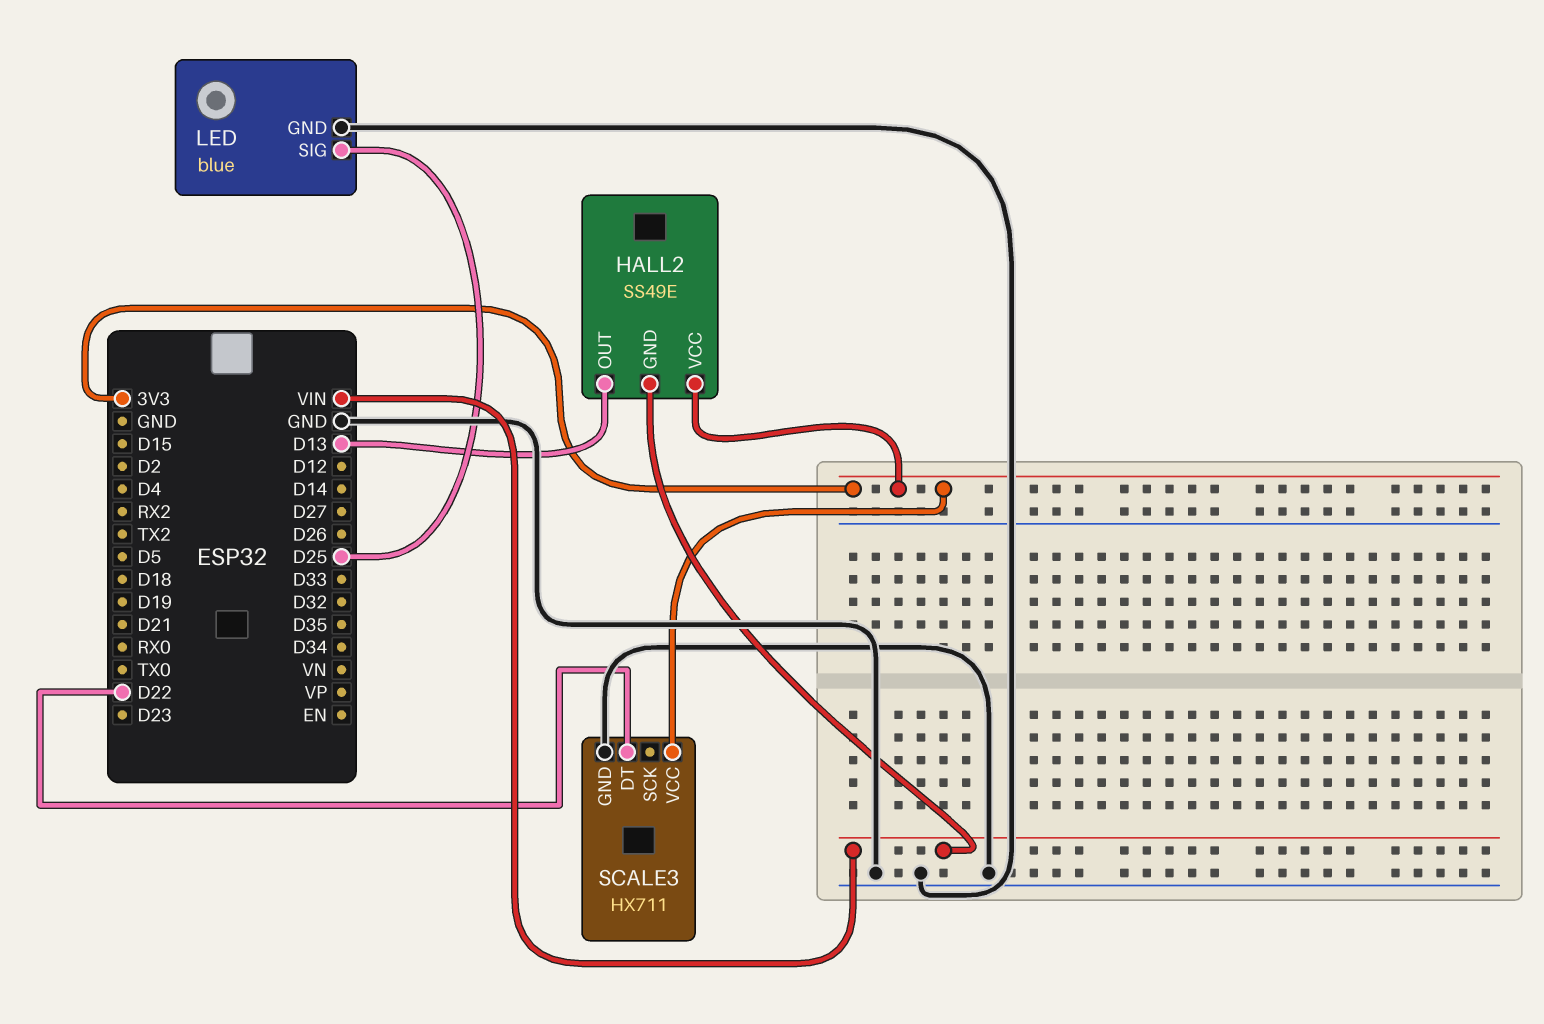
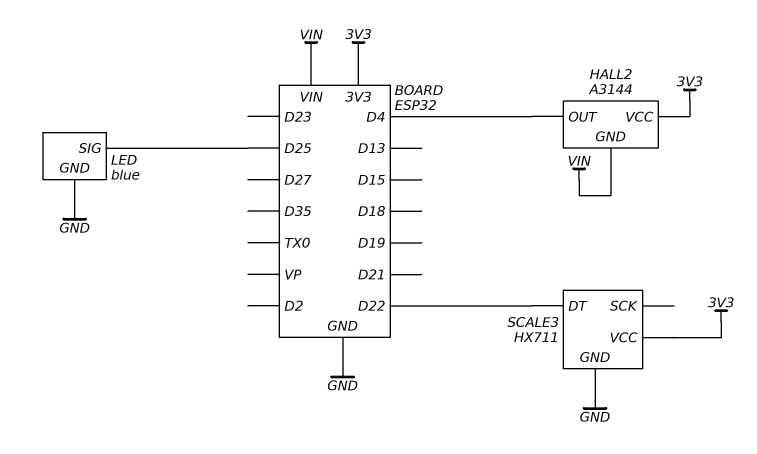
HALL2: SS49E -> A3144
HALL2 pin OUT: D13 -> D4

